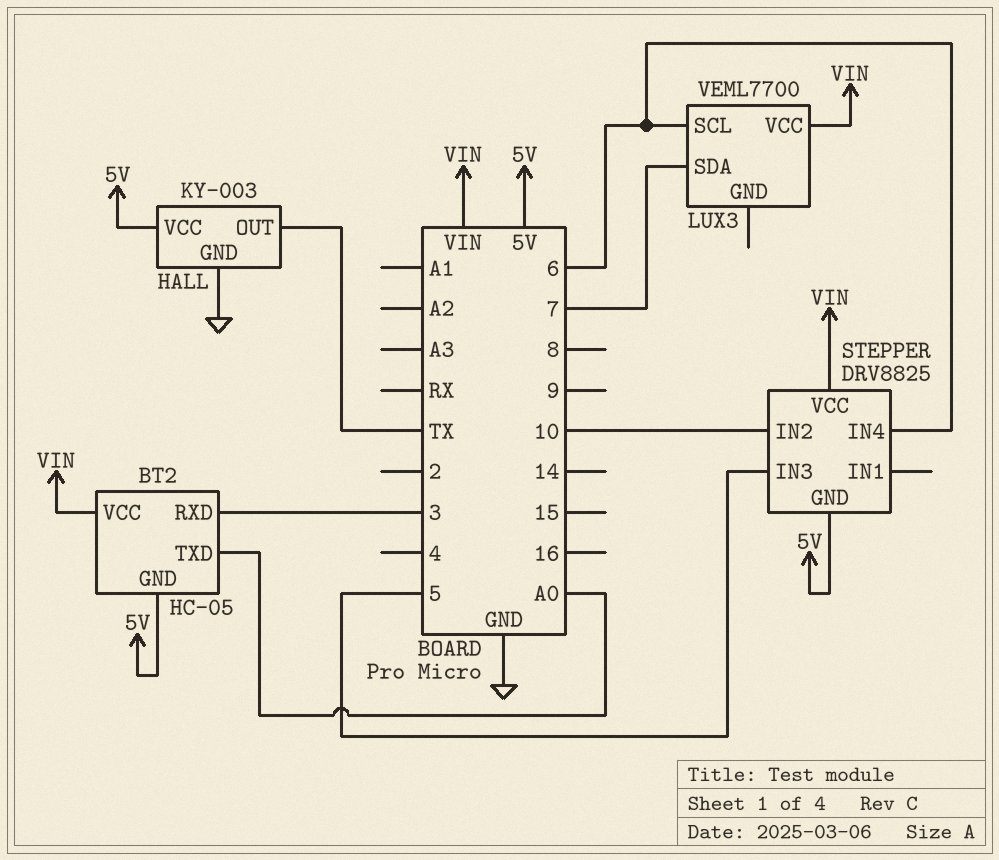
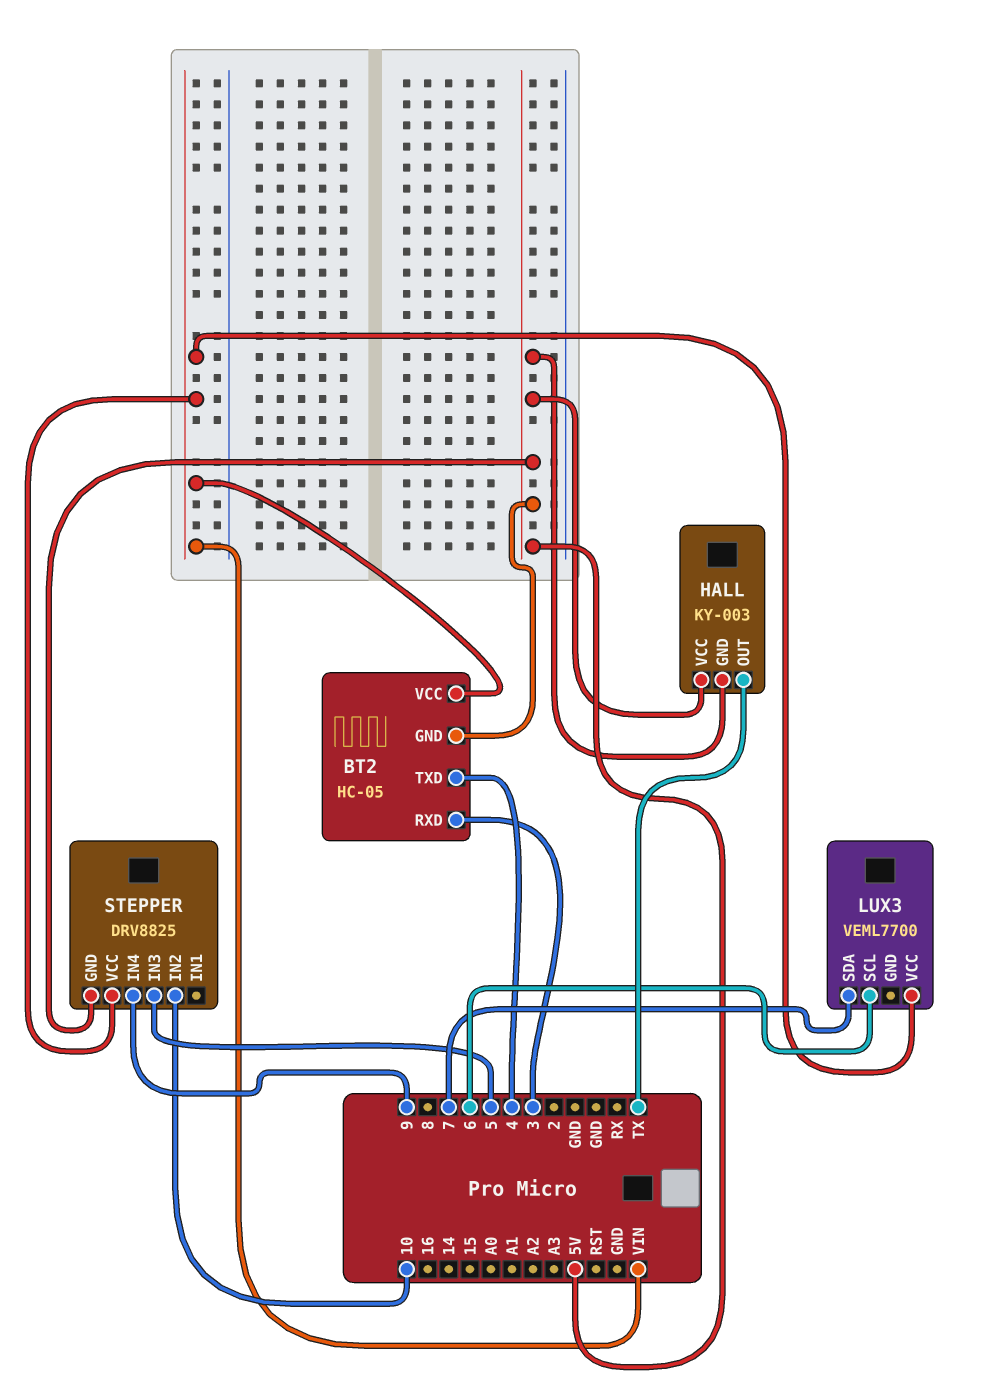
BT2 pin TXD: A0 -> 4
HALL pin GND: GND -> 5V
STEPPER pin IN4: 6 -> 9

